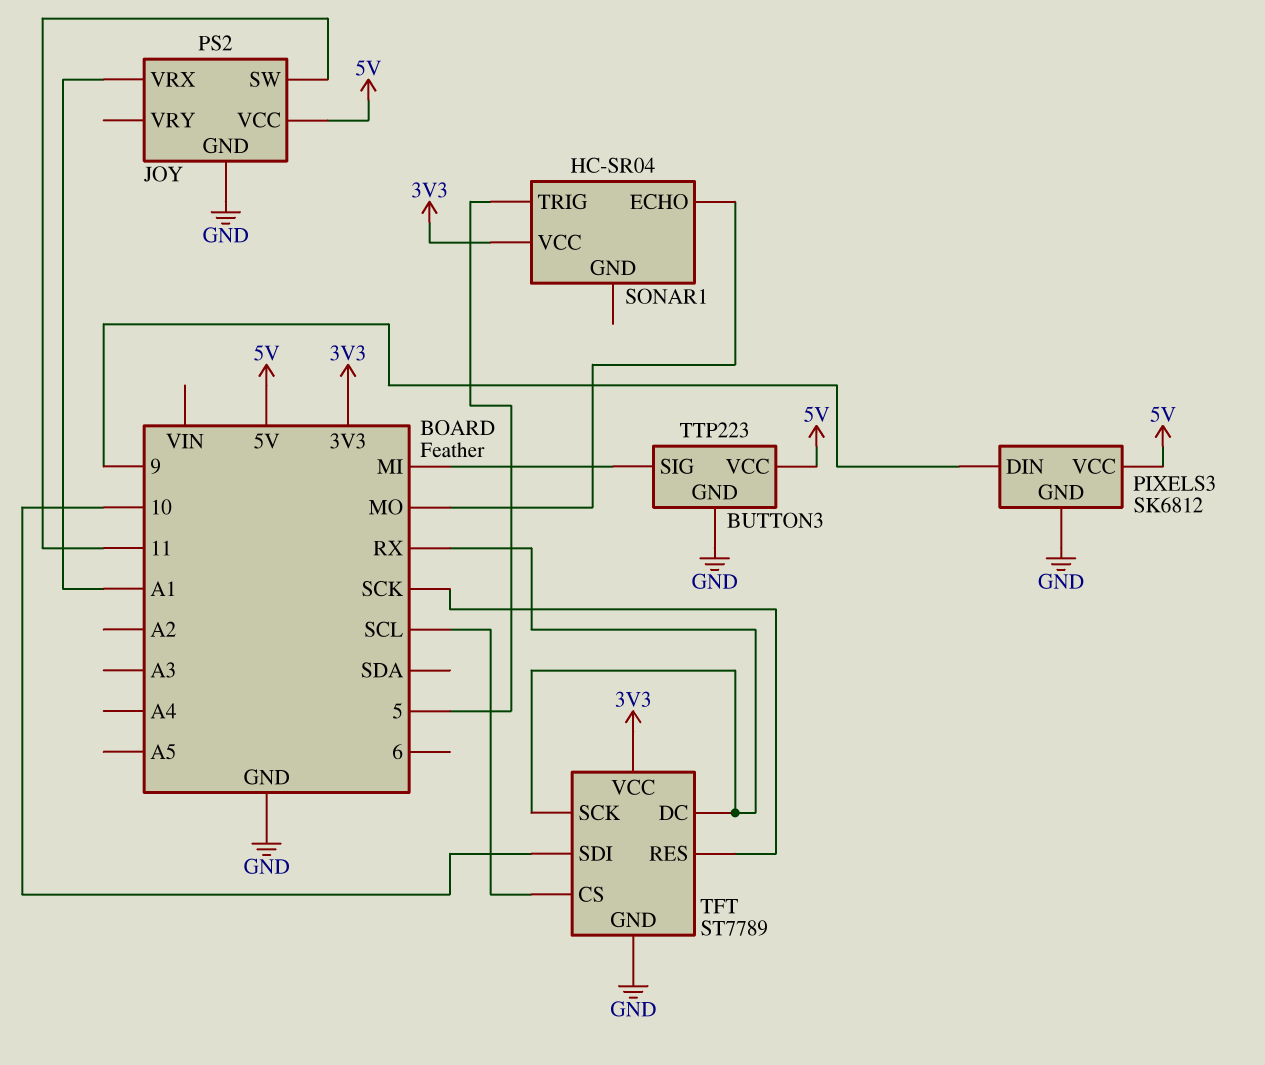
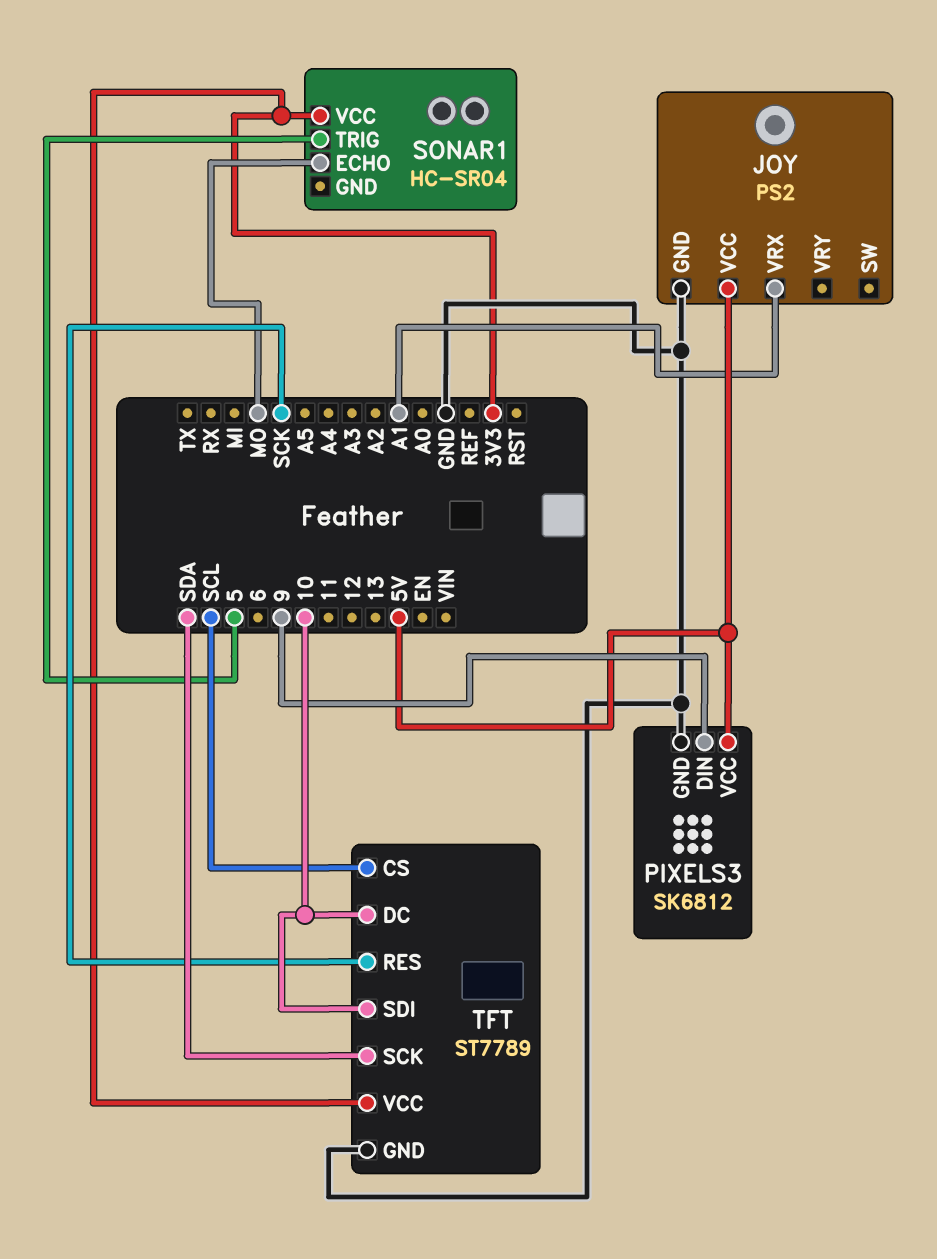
BUTTON3: TTP223 -> none
BUTTON3 pin GND: GND -> none
BUTTON3 pin SIG: MI -> none
BUTTON3 pin VCC: 5V -> none
JOY pin SW: 11 -> none
TFT pin DC: RX -> 10
TFT pin SCK: RX -> SDA

